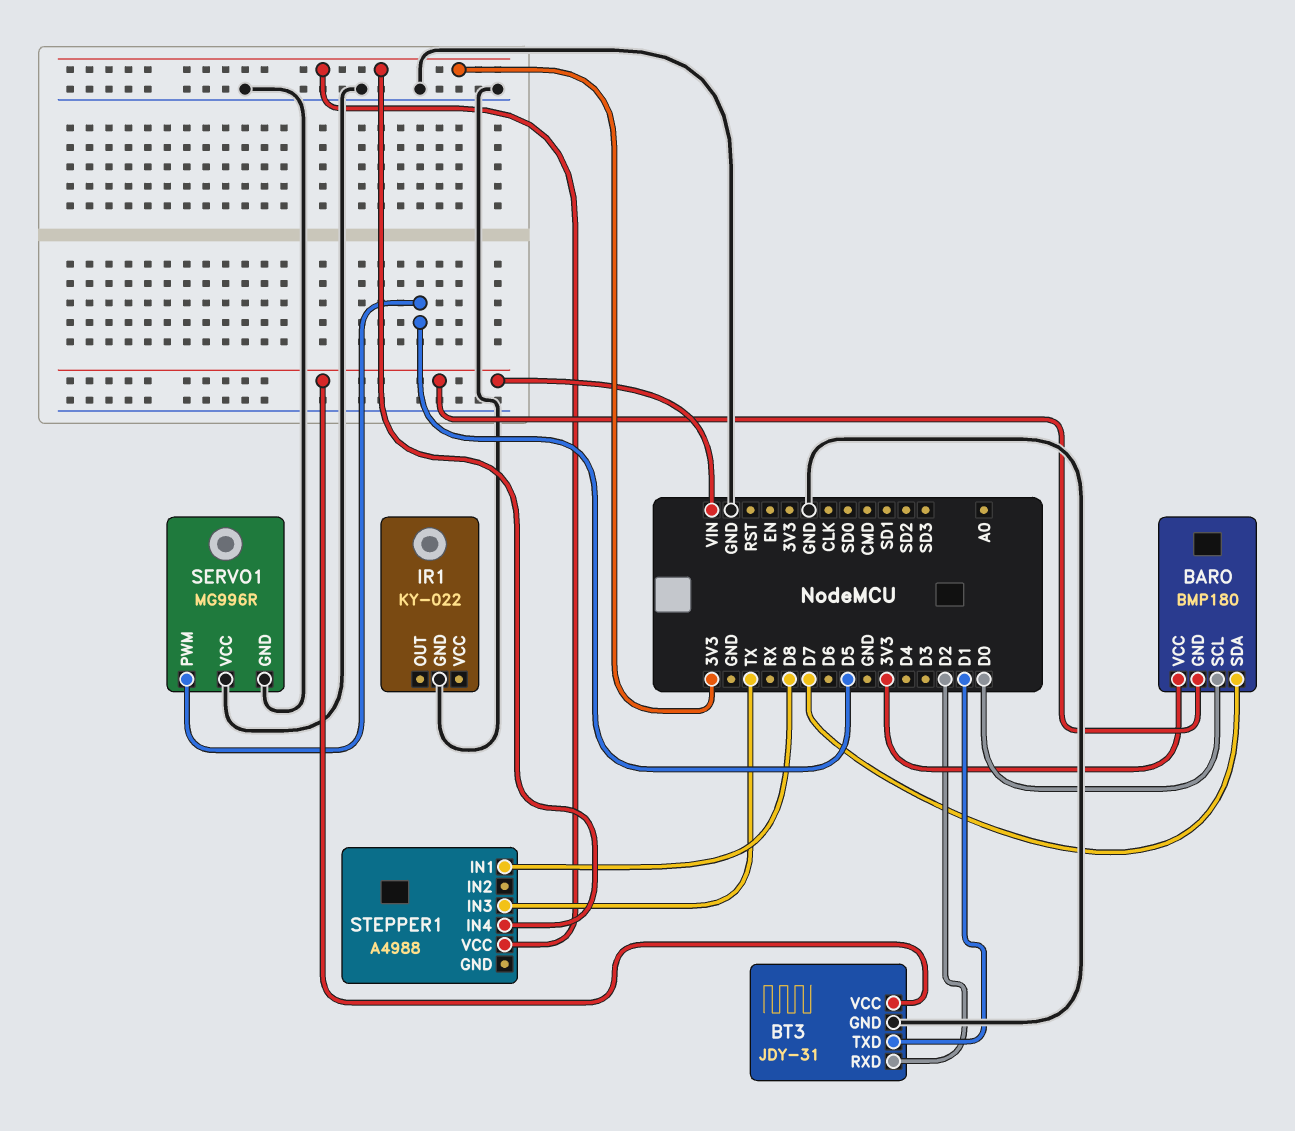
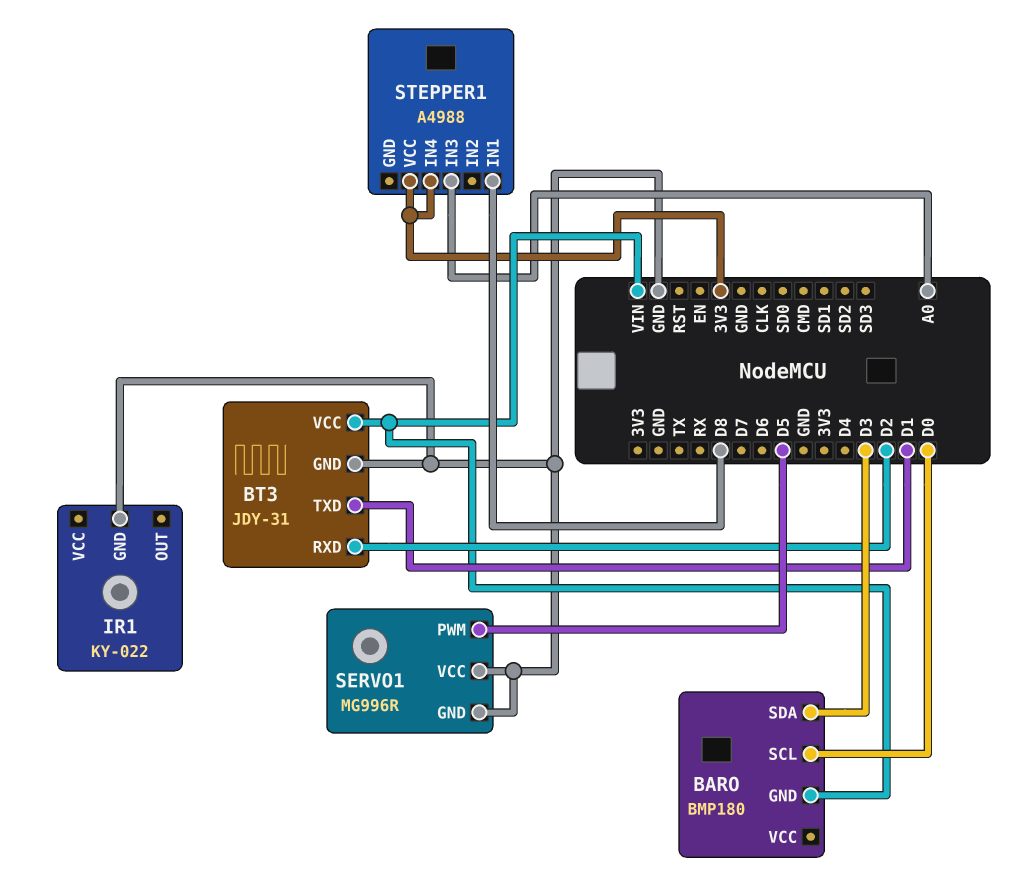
BARO pin SDA: D7 -> D3
BARO pin VCC: 3V3 -> none
STEPPER1 pin IN3: TX -> A0

